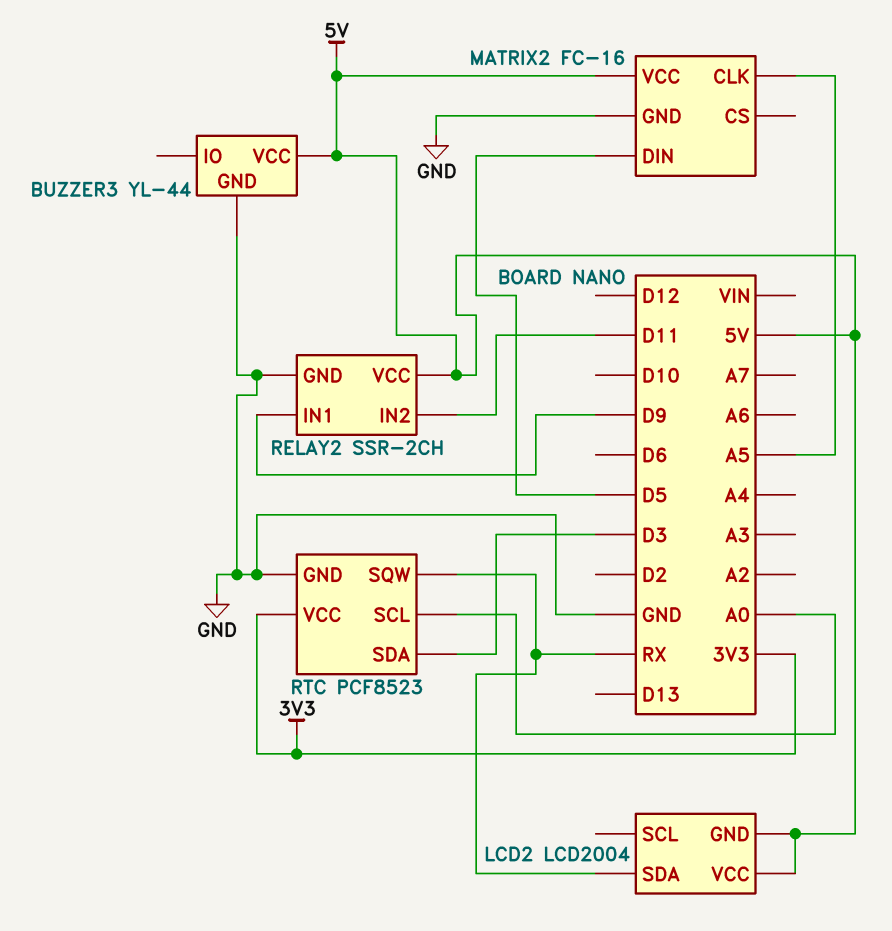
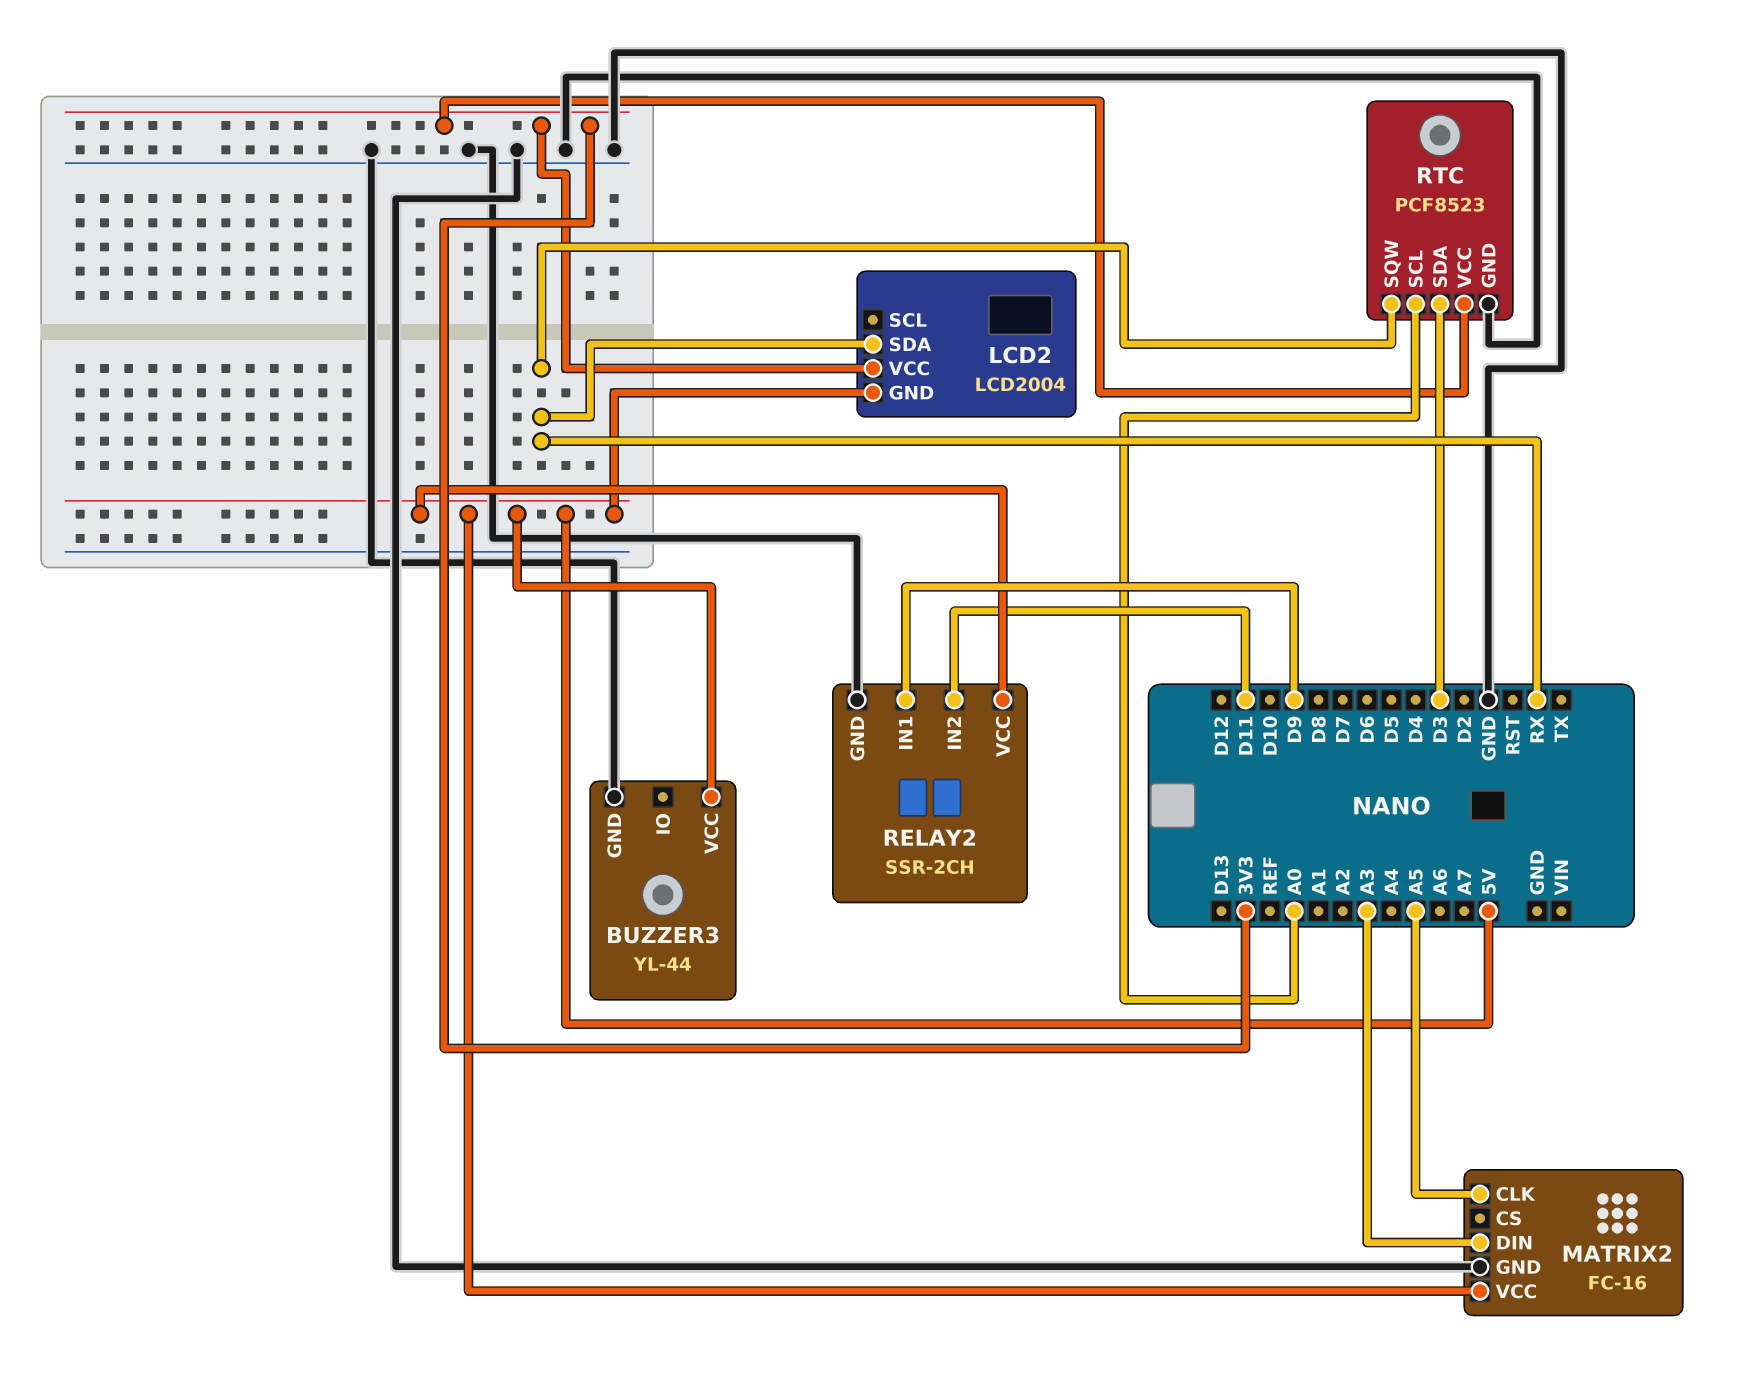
LCD2 pin VCC: 5V -> 3V3
MATRIX2 pin DIN: D5 -> A3

